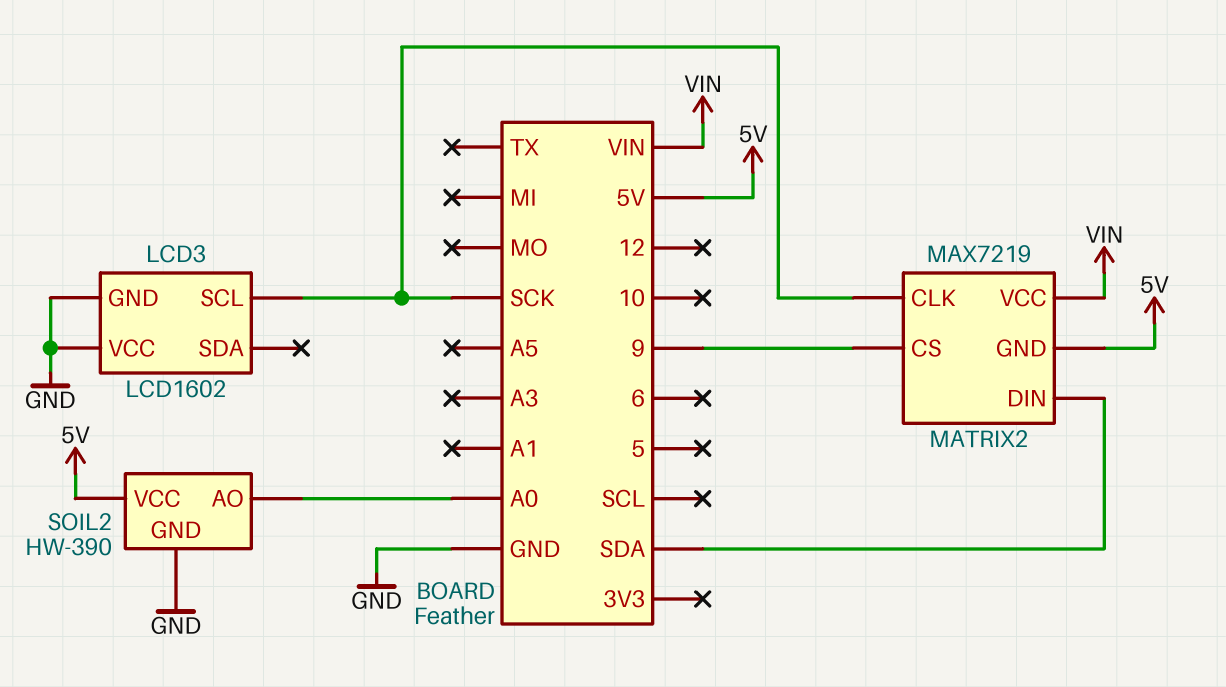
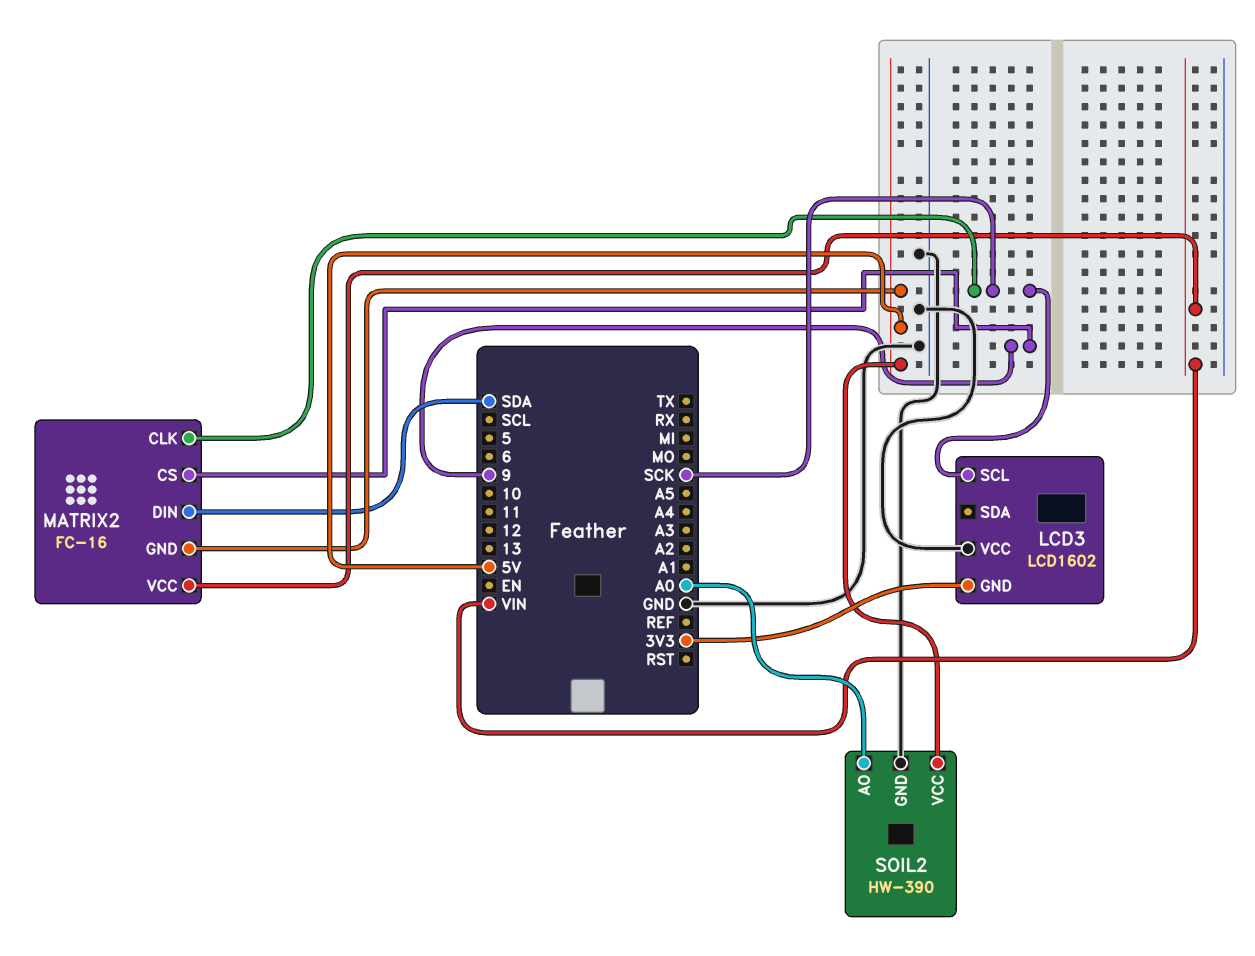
LCD3 pin GND: GND -> 3V3
MATRIX2: MAX7219 -> FC-16

